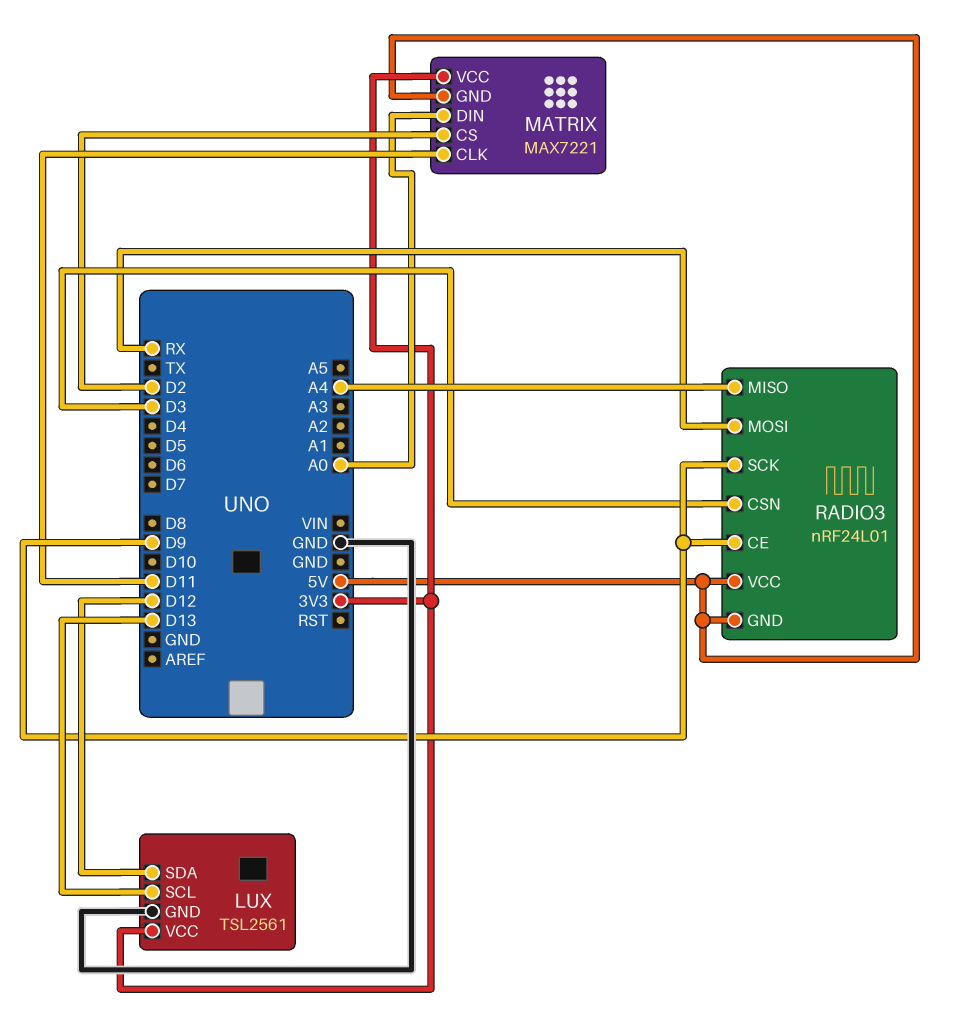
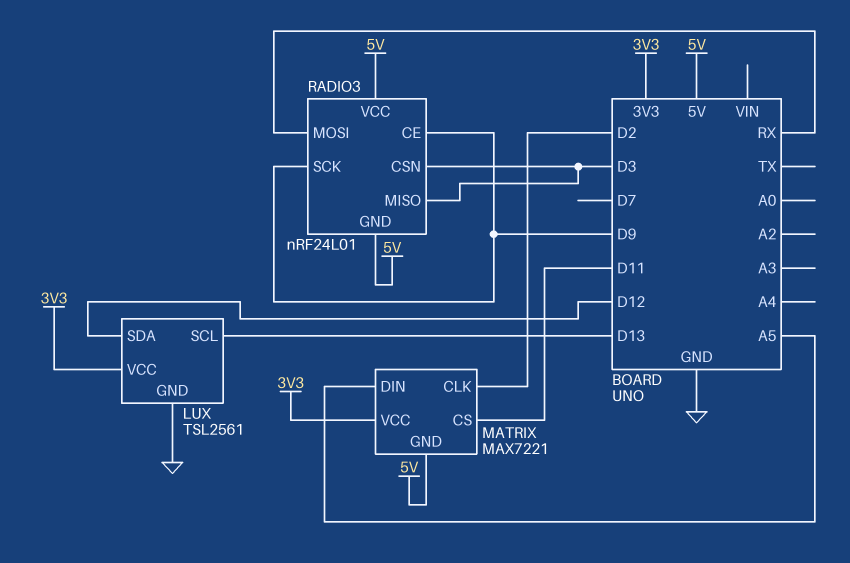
MATRIX pin CLK: D11 -> D2
MATRIX pin CS: D2 -> D11
MATRIX pin DIN: A0 -> A5
RADIO3 pin MISO: A4 -> D3

